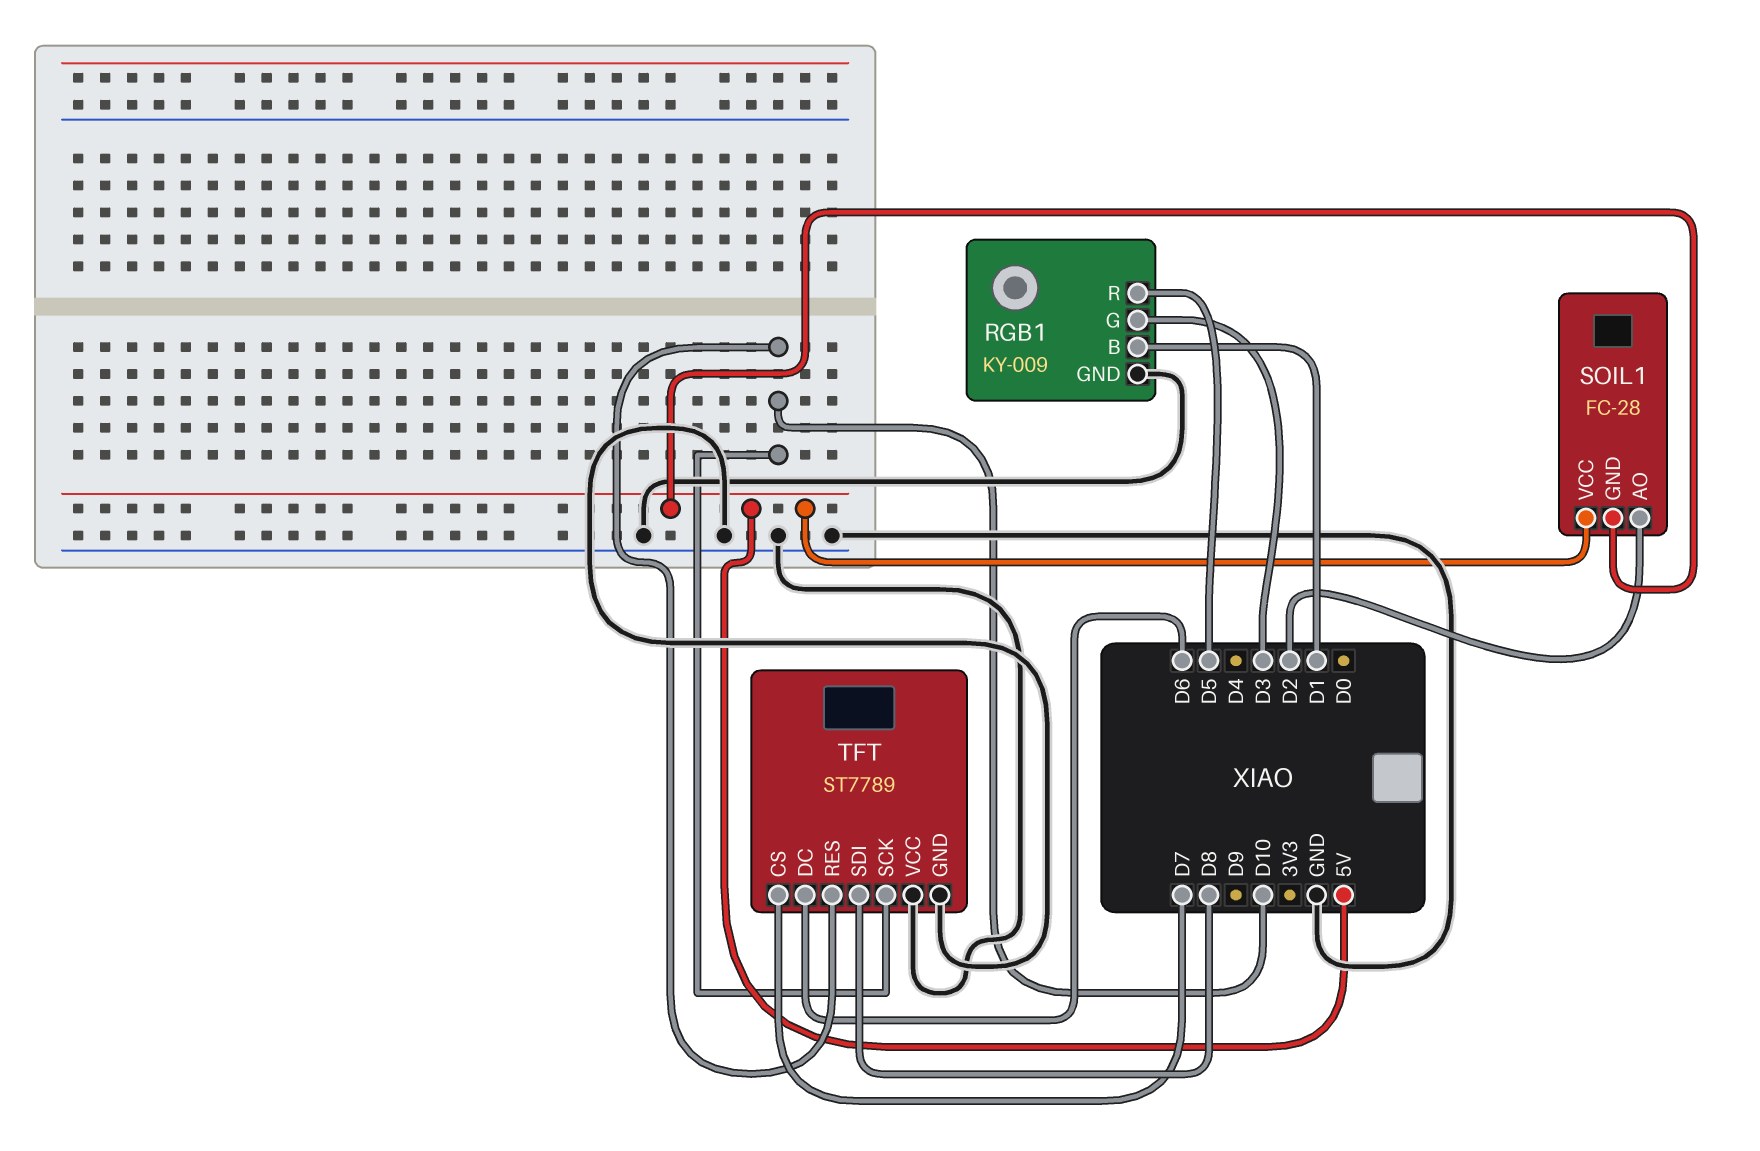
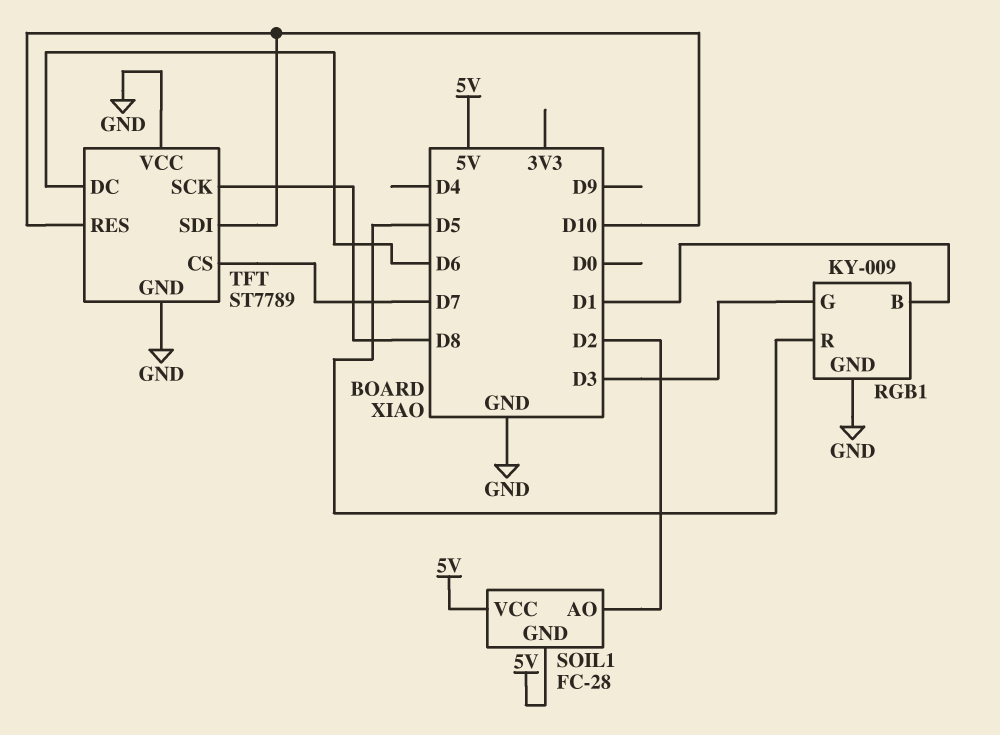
TFT pin SCK: D10 -> D8
TFT pin SDI: D8 -> D10

